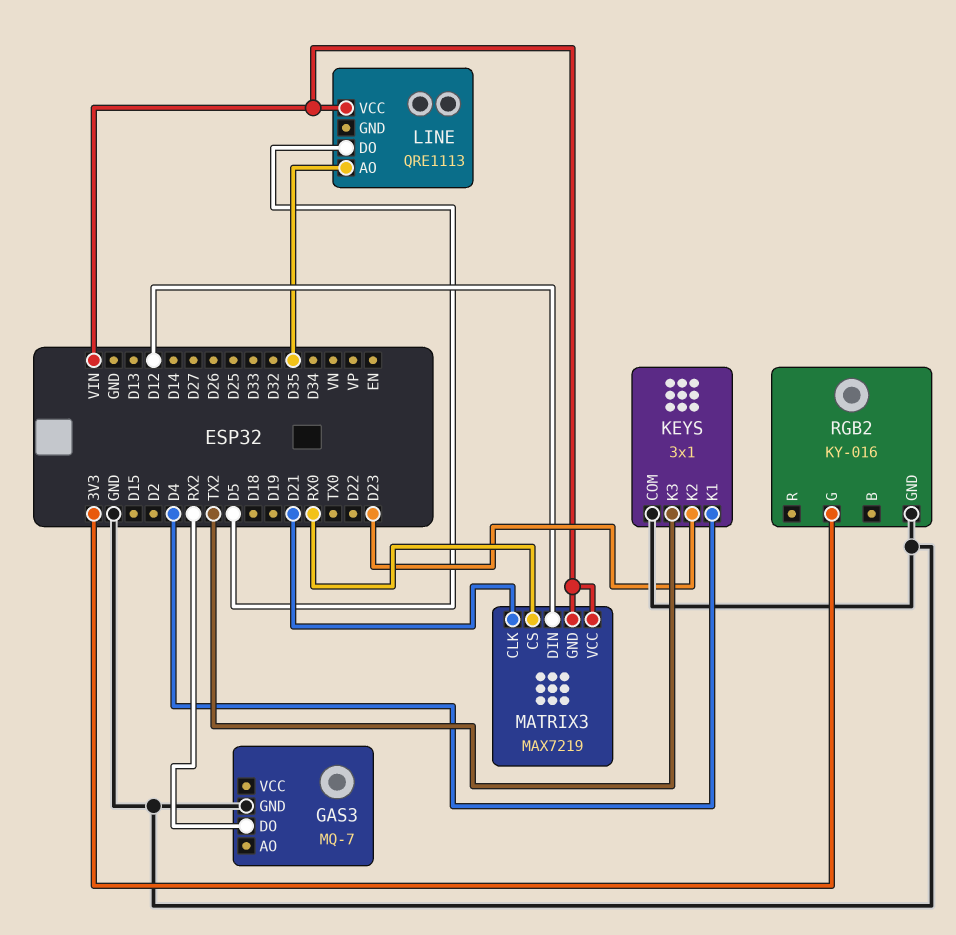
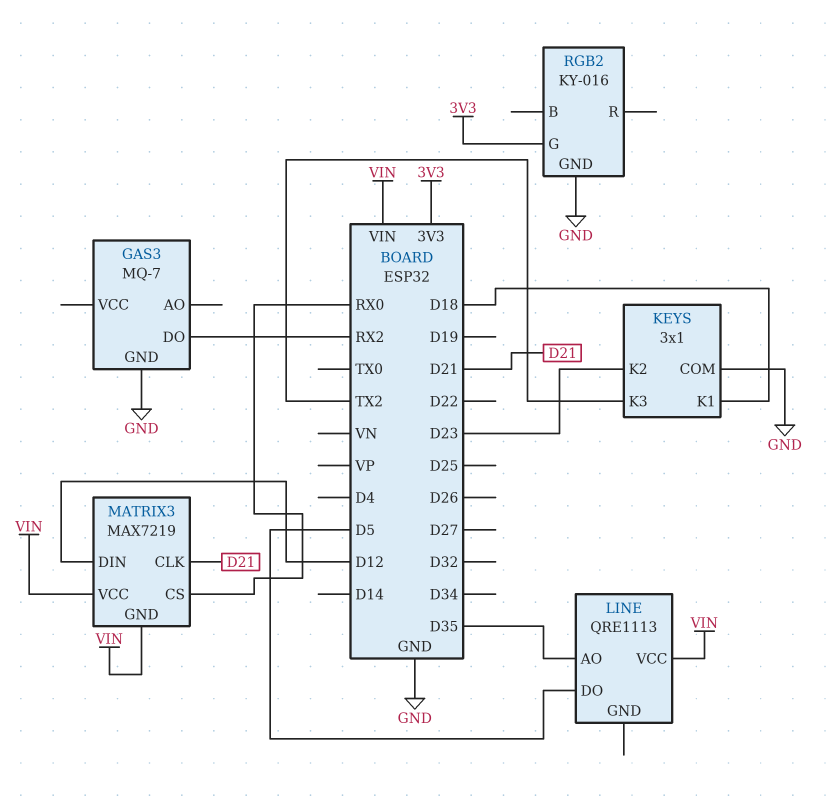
KEYS pin K1: D4 -> D18

